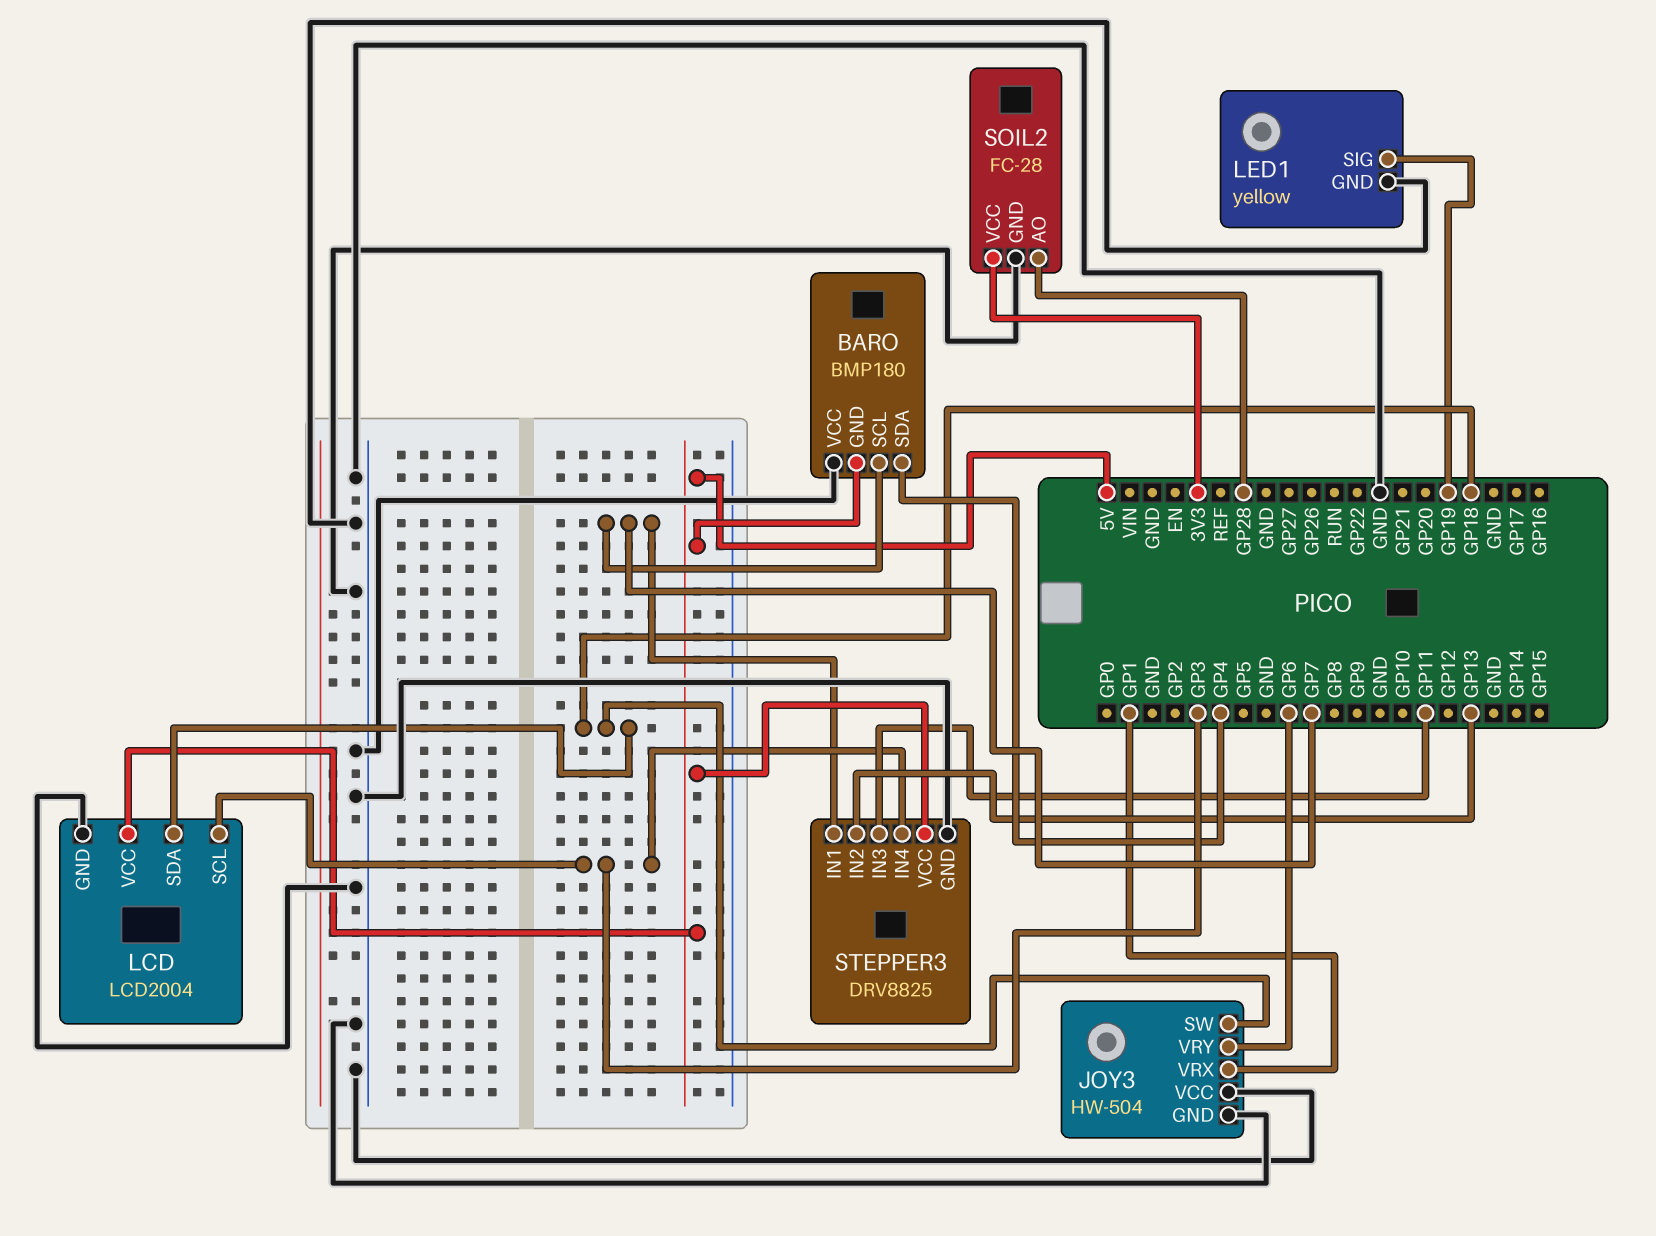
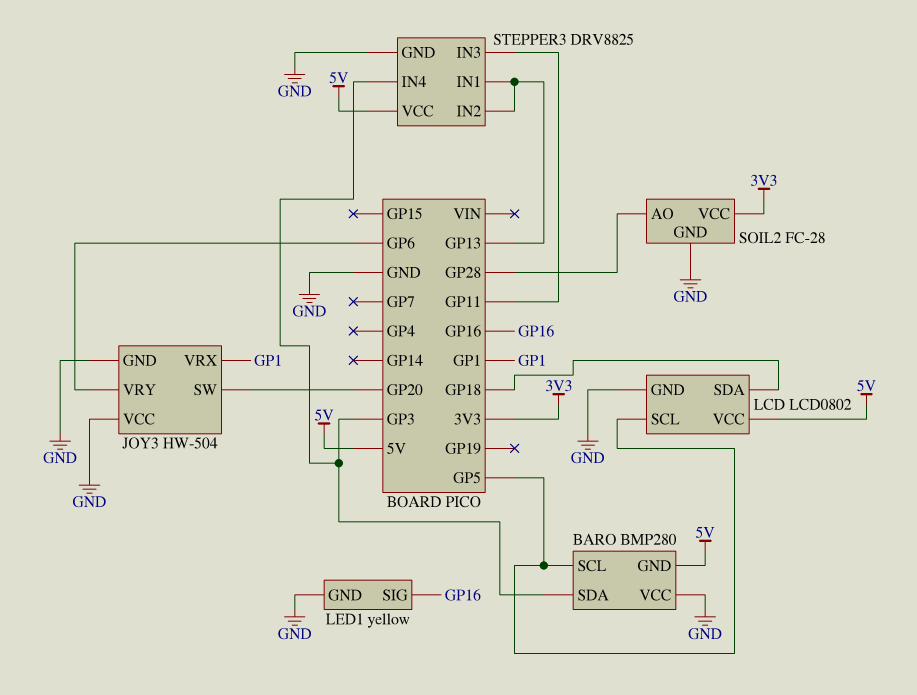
BARO: BMP180 -> BMP280
BARO pin SCL: GP7 -> GP5
BARO pin SDA: GP4 -> GP3
JOY3 pin SW: GP18 -> GP20
LCD: LCD2004 -> LCD0802
LCD pin SCL: GP3 -> GP5
LED1 pin SIG: GP19 -> GP16
STEPPER3 pin IN1: GP7 -> GP13

